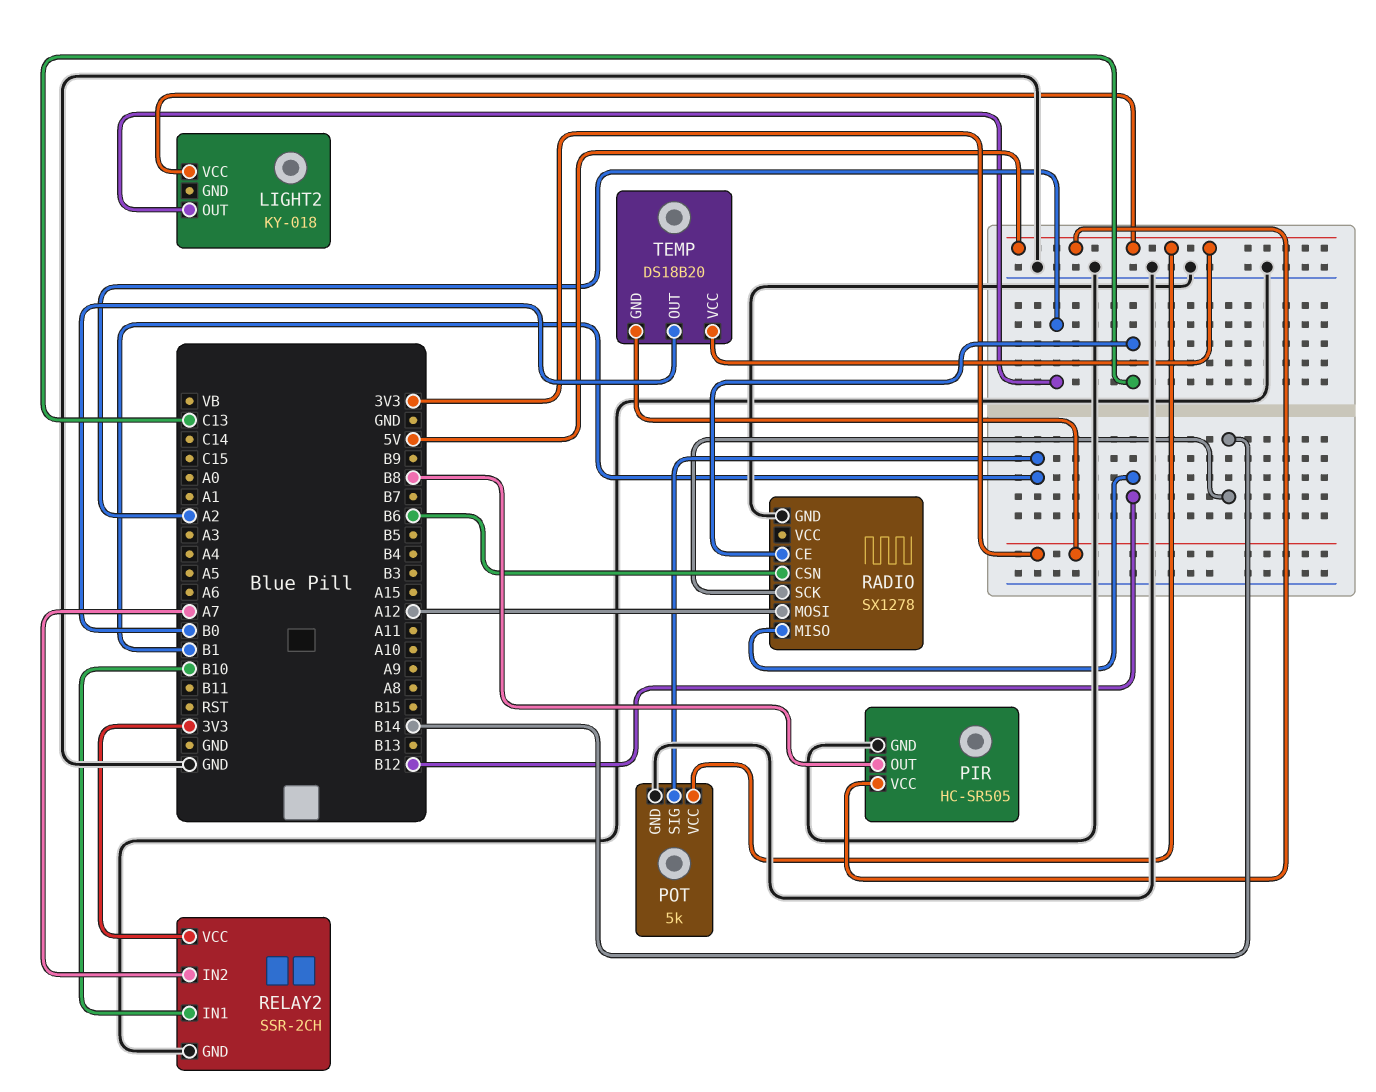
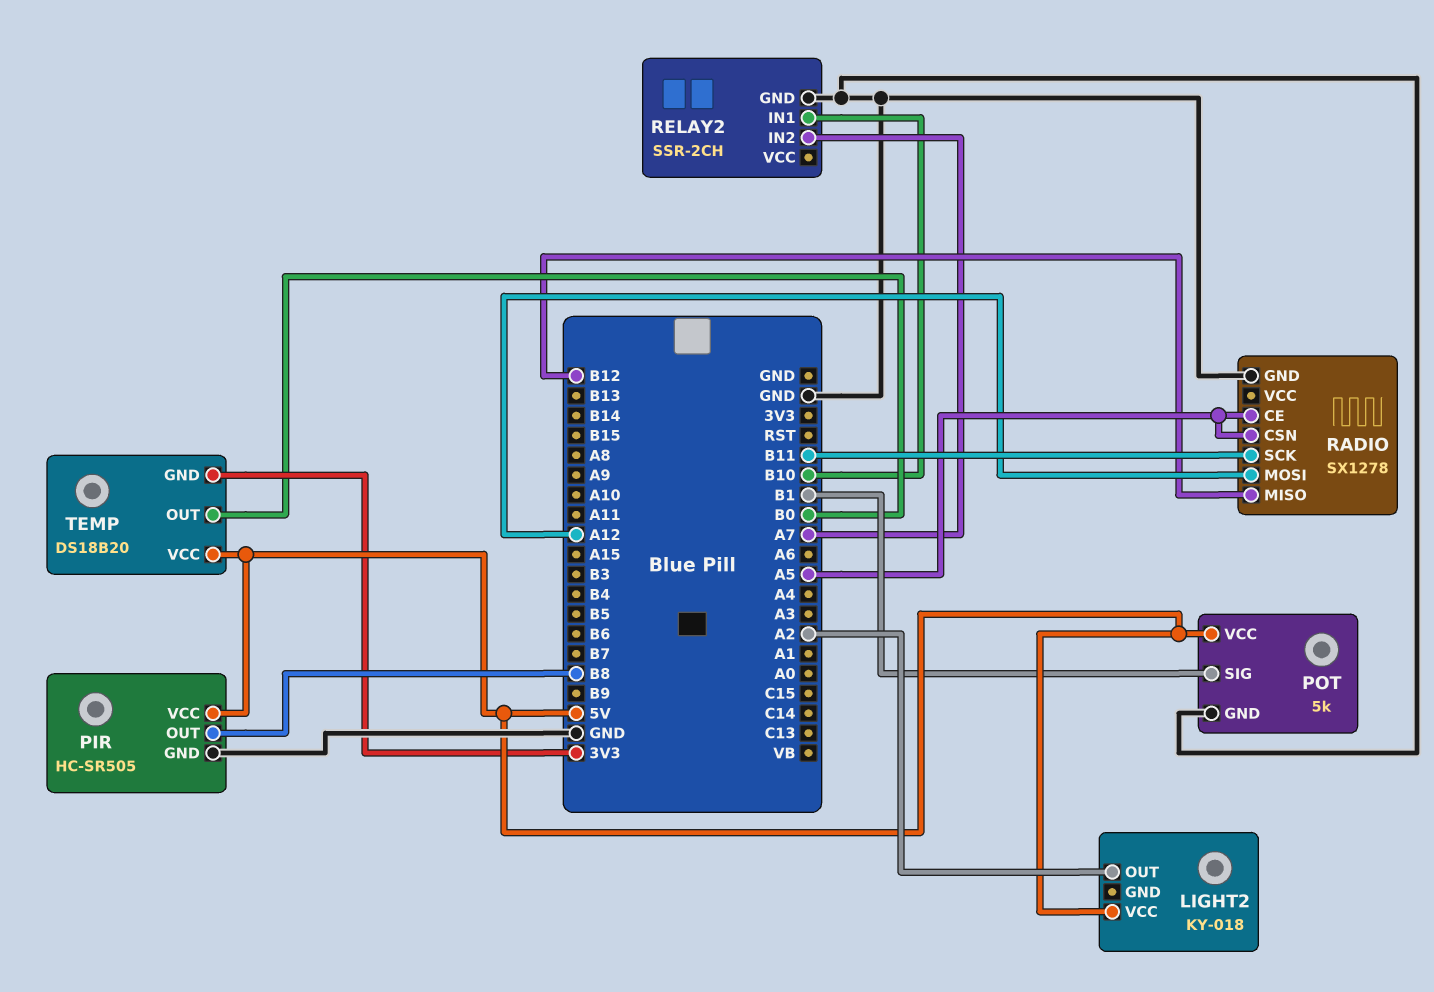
RADIO pin CE: C13 -> A5
RADIO pin CSN: B6 -> A5
RADIO pin SCK: B14 -> B11
RELAY2 pin VCC: 3V3 -> none

